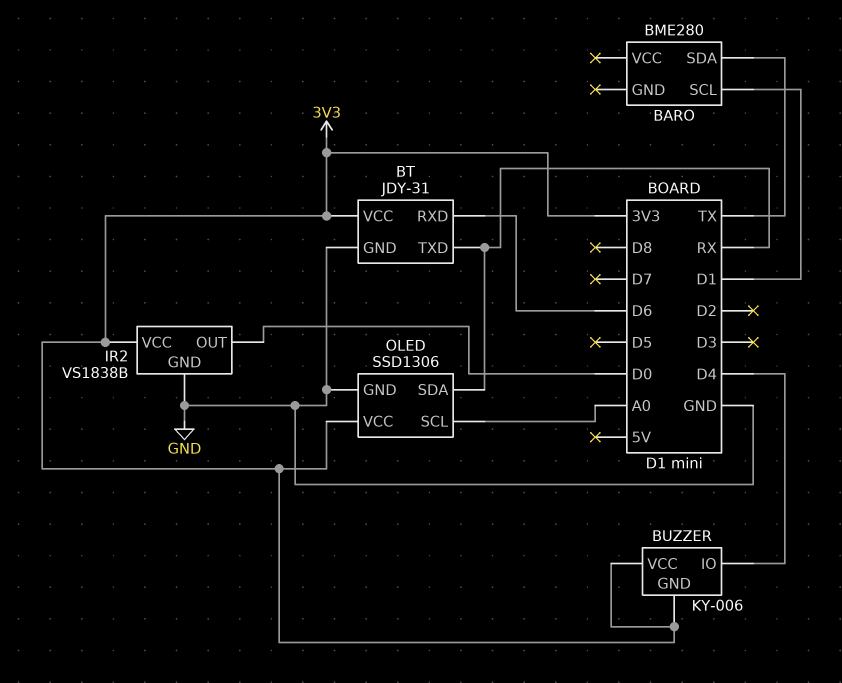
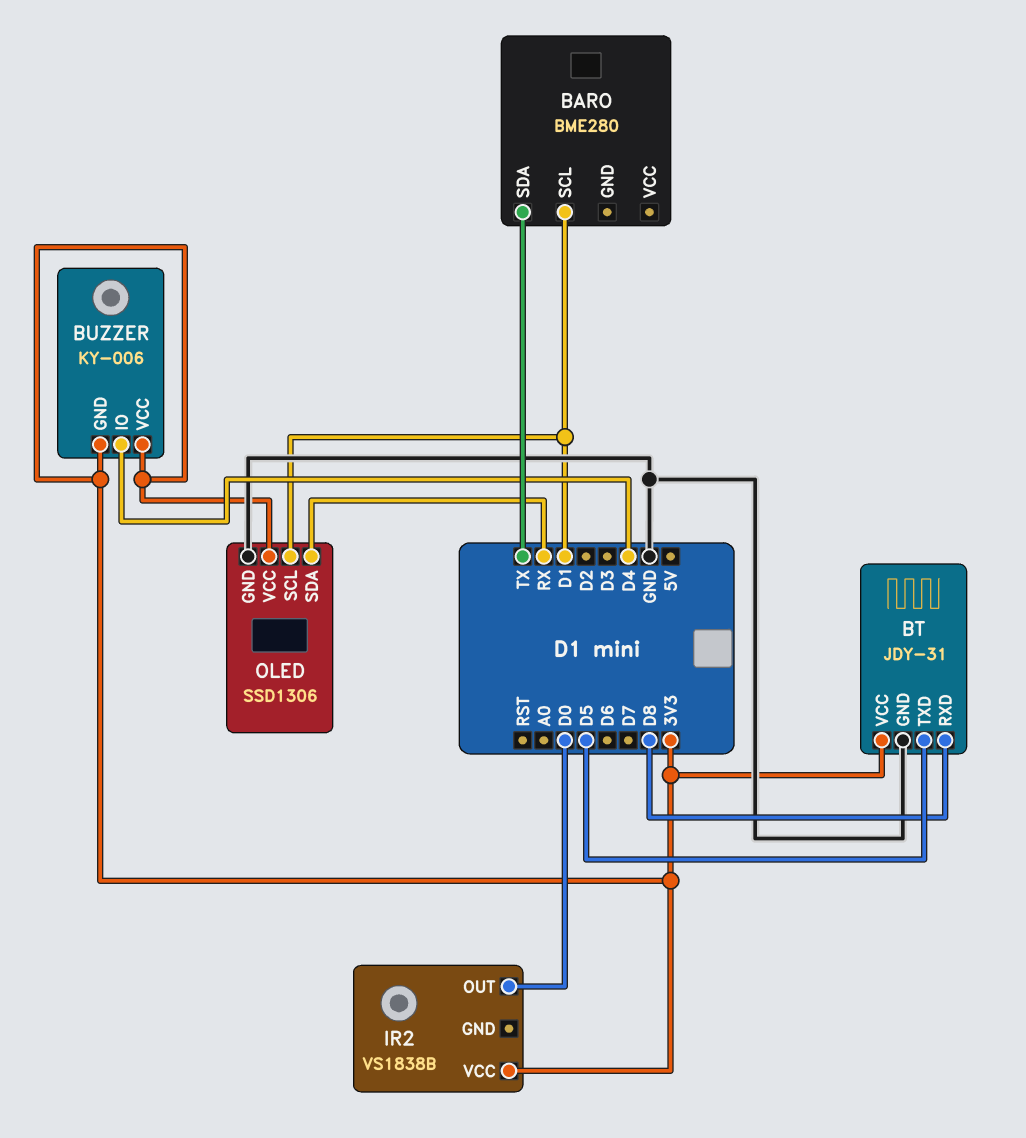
BT pin RXD: D6 -> D8
BT pin TXD: RX -> D5
IR2 pin GND: GND -> none
OLED pin SCL: A0 -> D1

